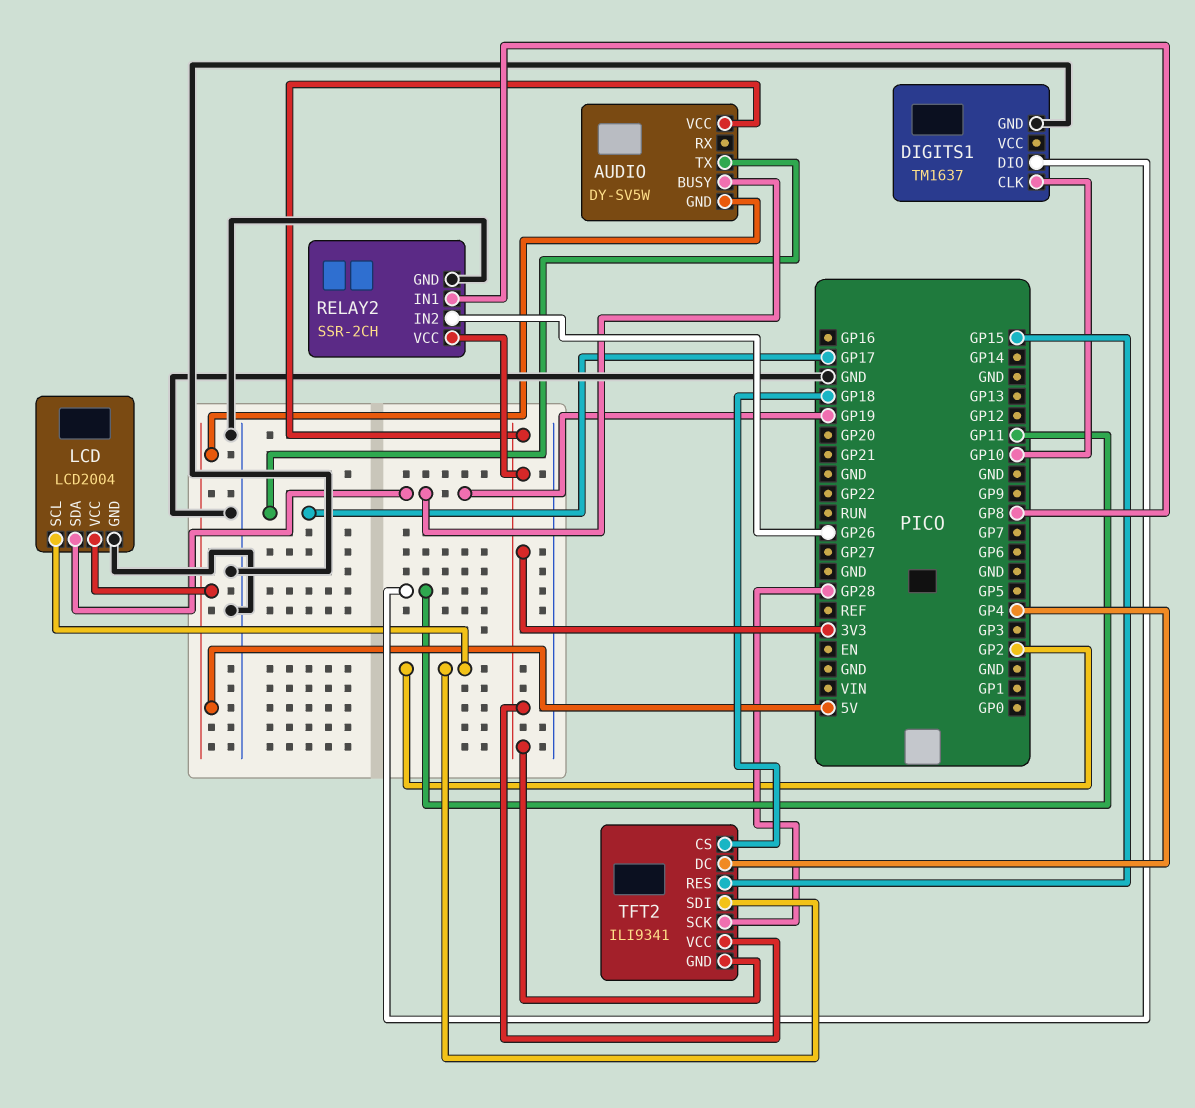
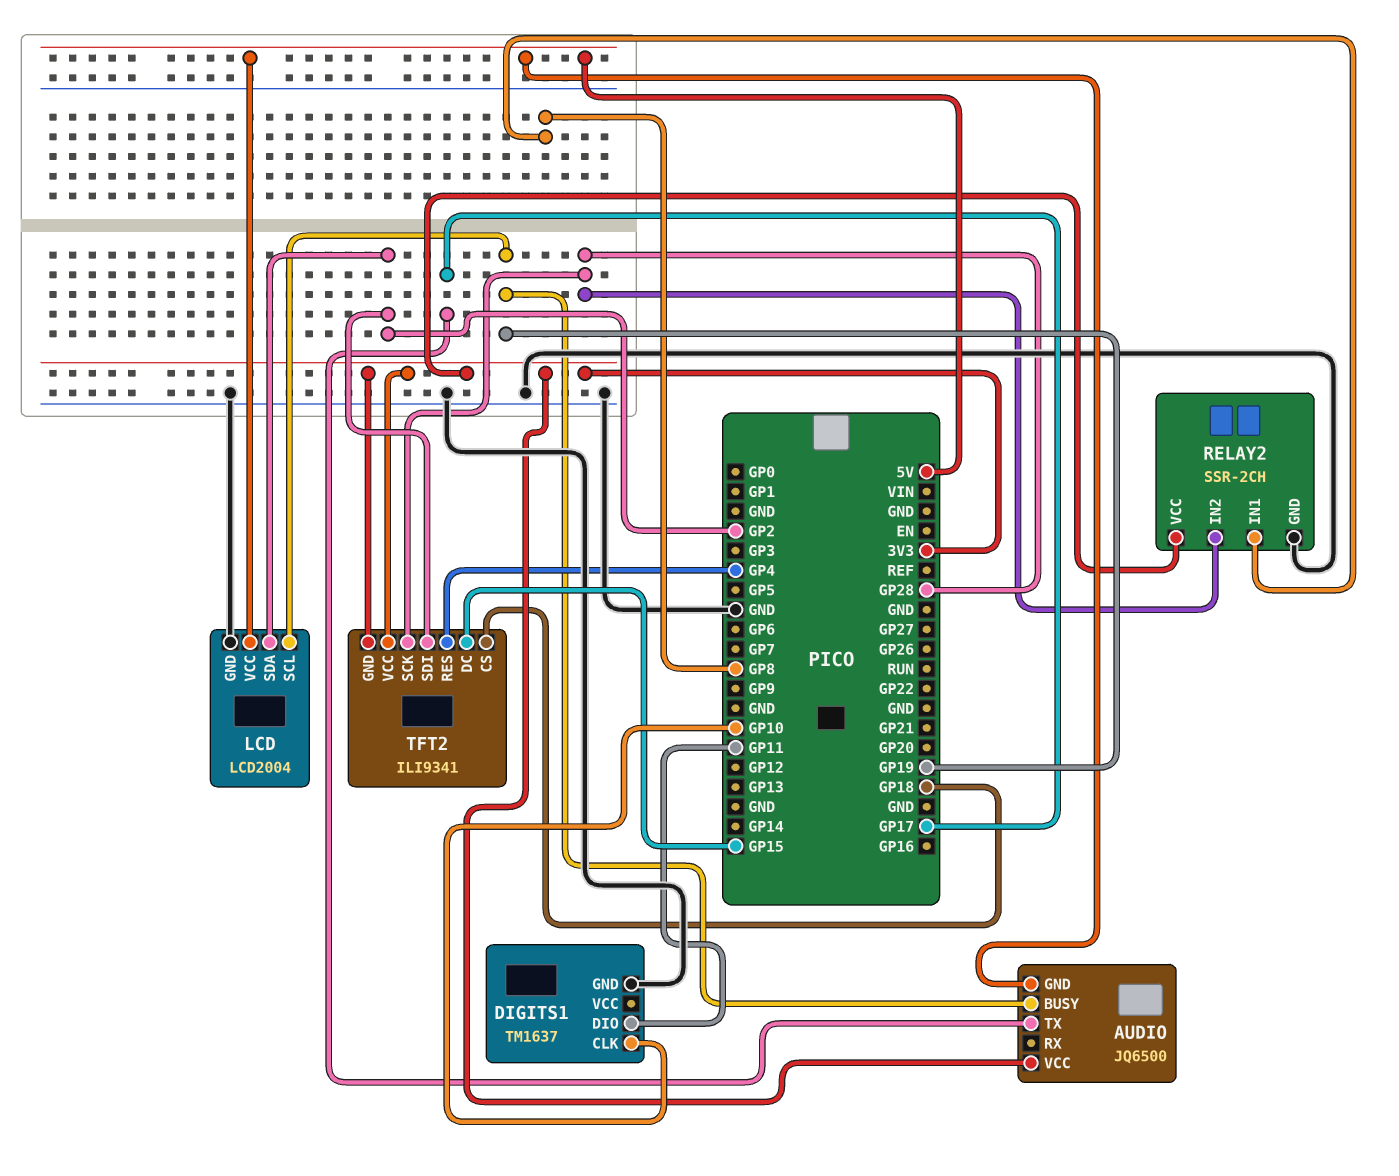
AUDIO: DY-SV5W -> JQ6500
LCD pin SCL: GP2 -> GP19
LCD pin SDA: GP19 -> GP2
RELAY2 pin IN2: GP26 -> GP28
TFT2 pin DC: GP4 -> GP15
TFT2 pin RES: GP15 -> GP4

